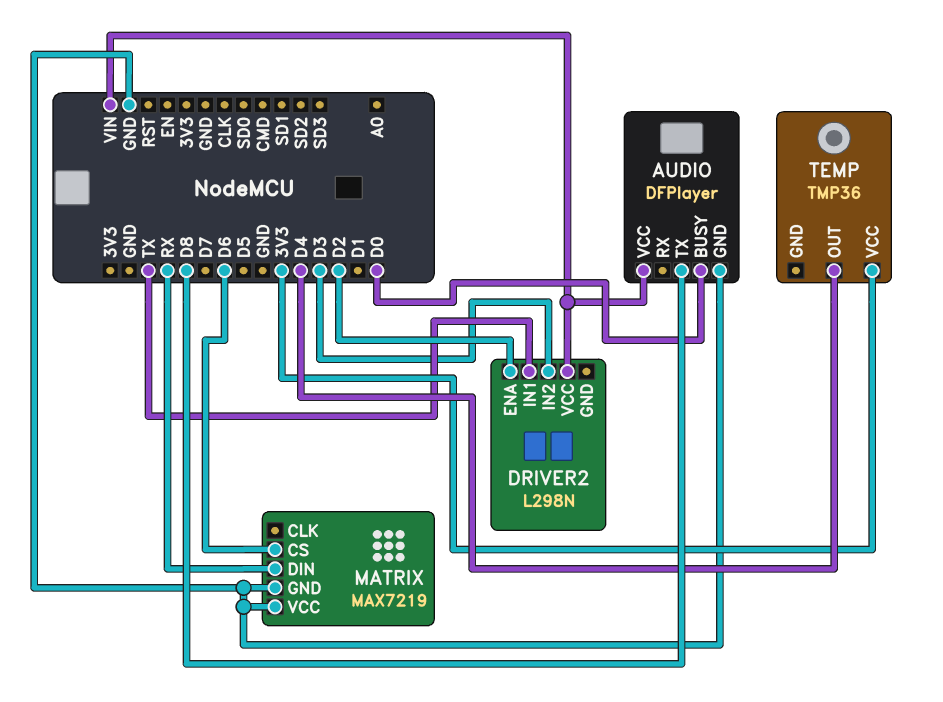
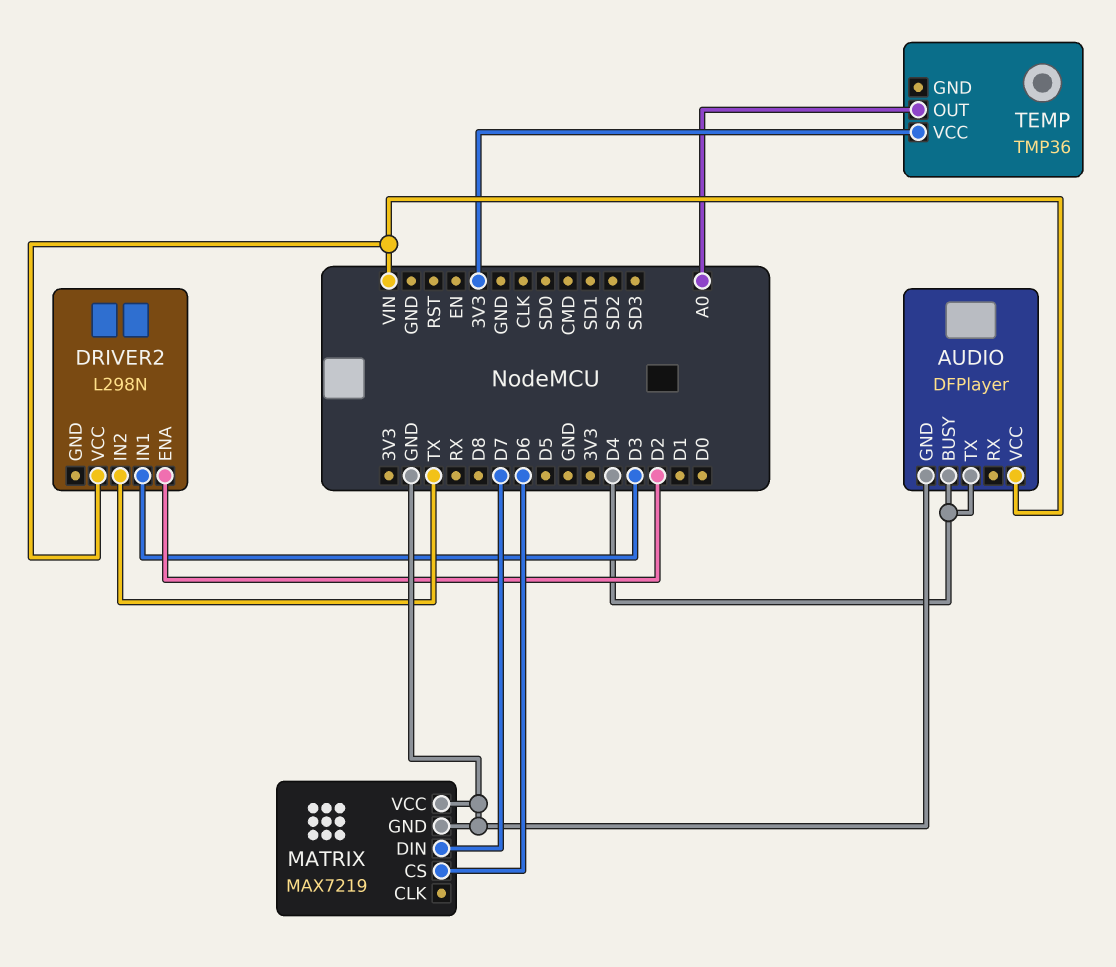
AUDIO pin BUSY: D0 -> D4
AUDIO pin TX: D8 -> D4
DRIVER2 pin IN1: TX -> D3
DRIVER2 pin IN2: D3 -> TX
MATRIX pin DIN: RX -> D7
TEMP pin OUT: D4 -> A0

